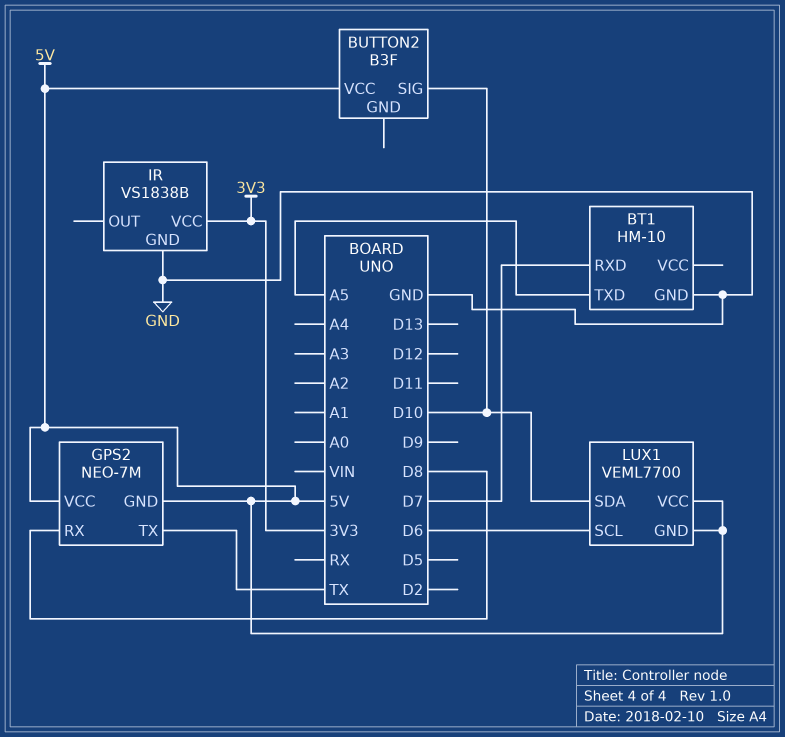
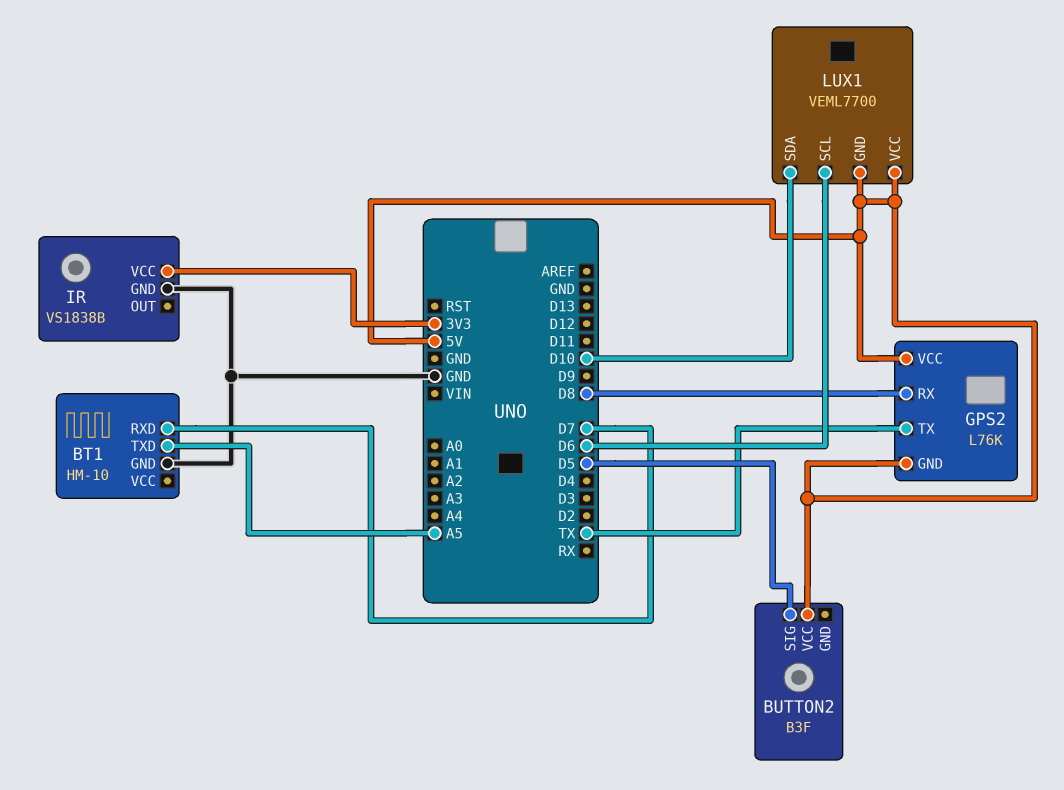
BUTTON2 pin SIG: D10 -> D5
GPS2: NEO-7M -> L76K

